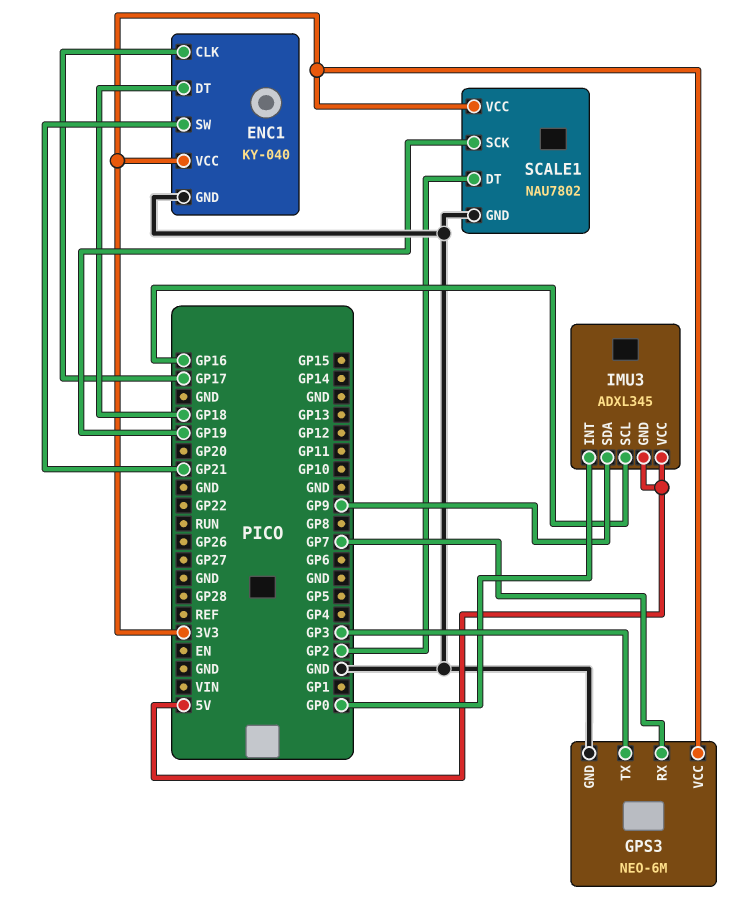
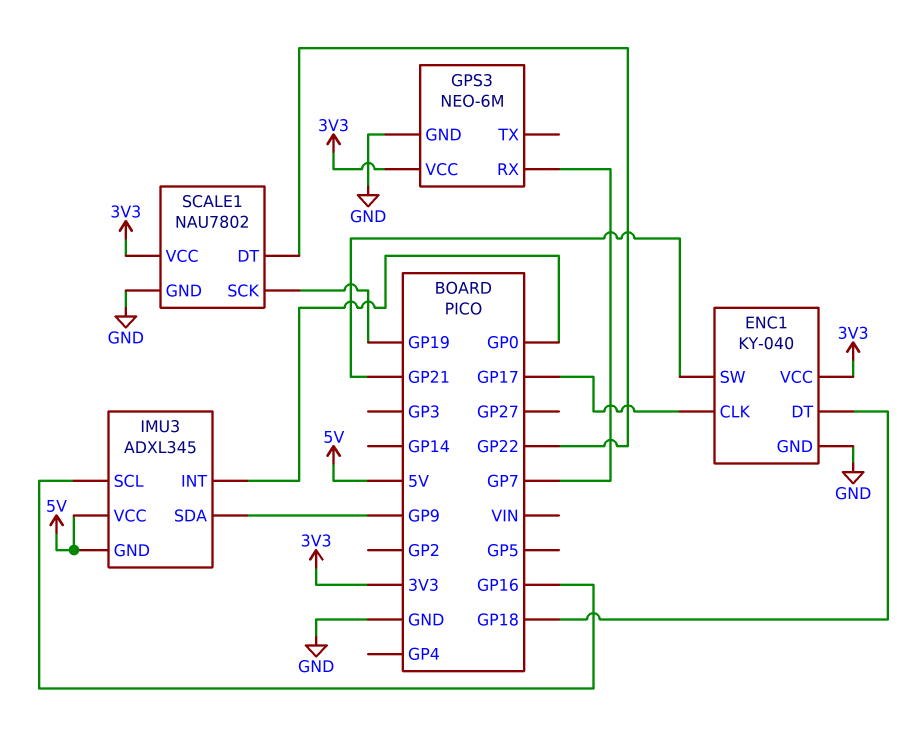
GPS3 pin TX: GP3 -> none
SCALE1 pin DT: GP2 -> GP22

